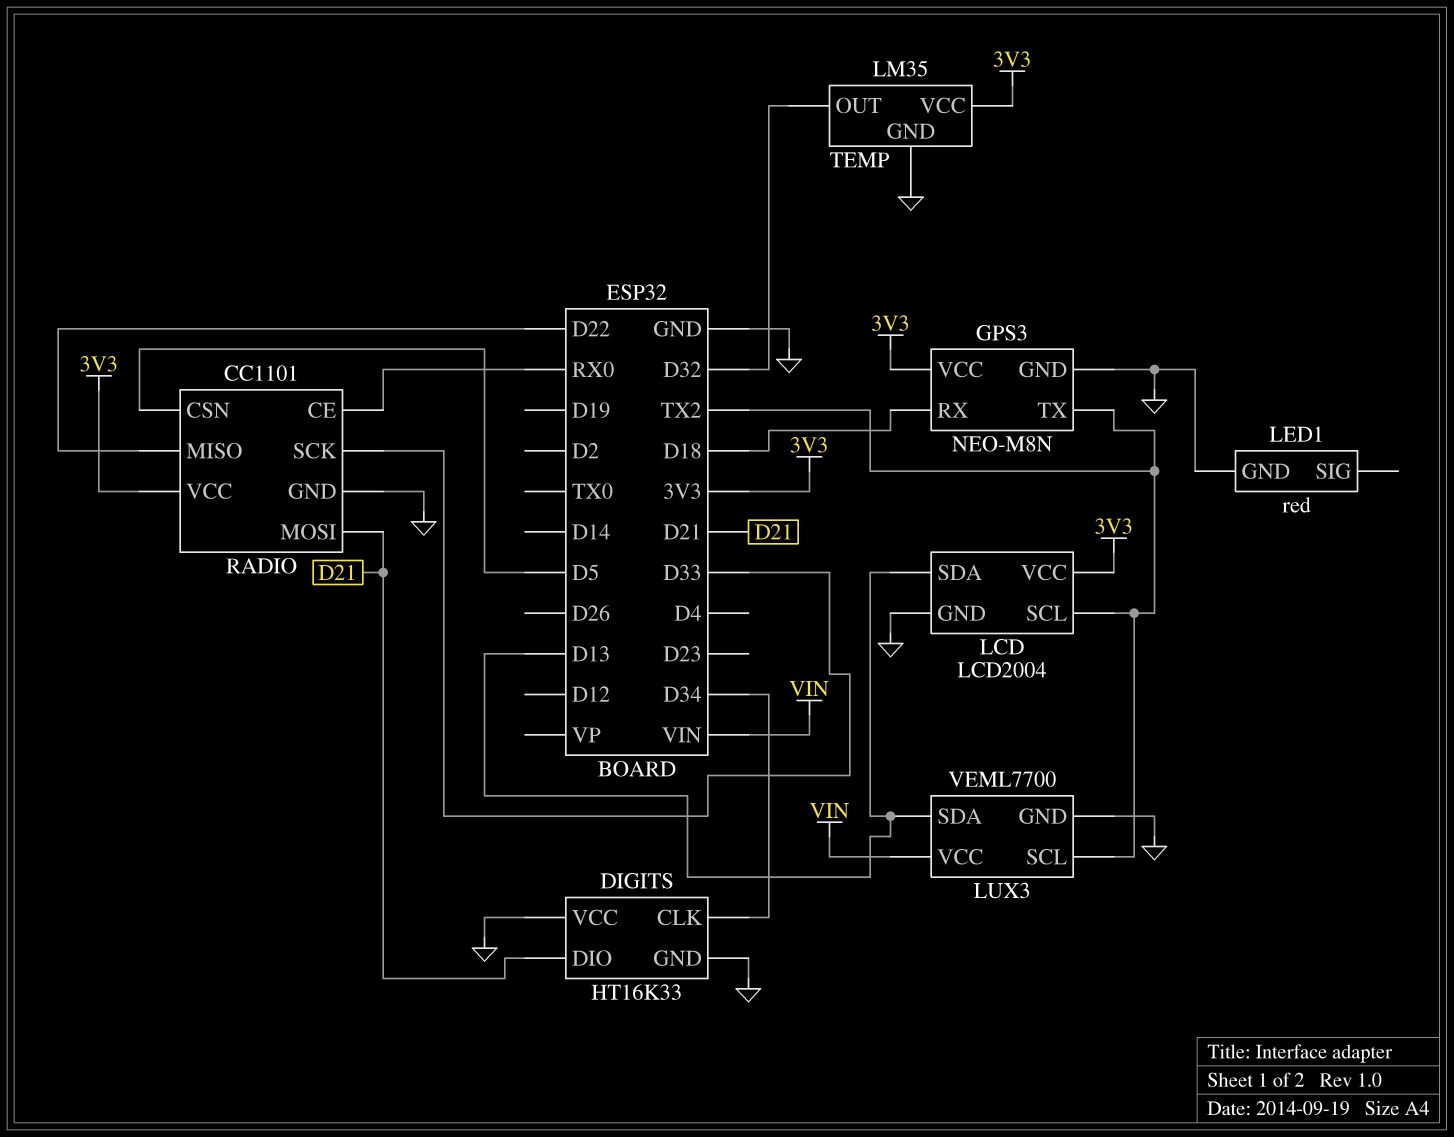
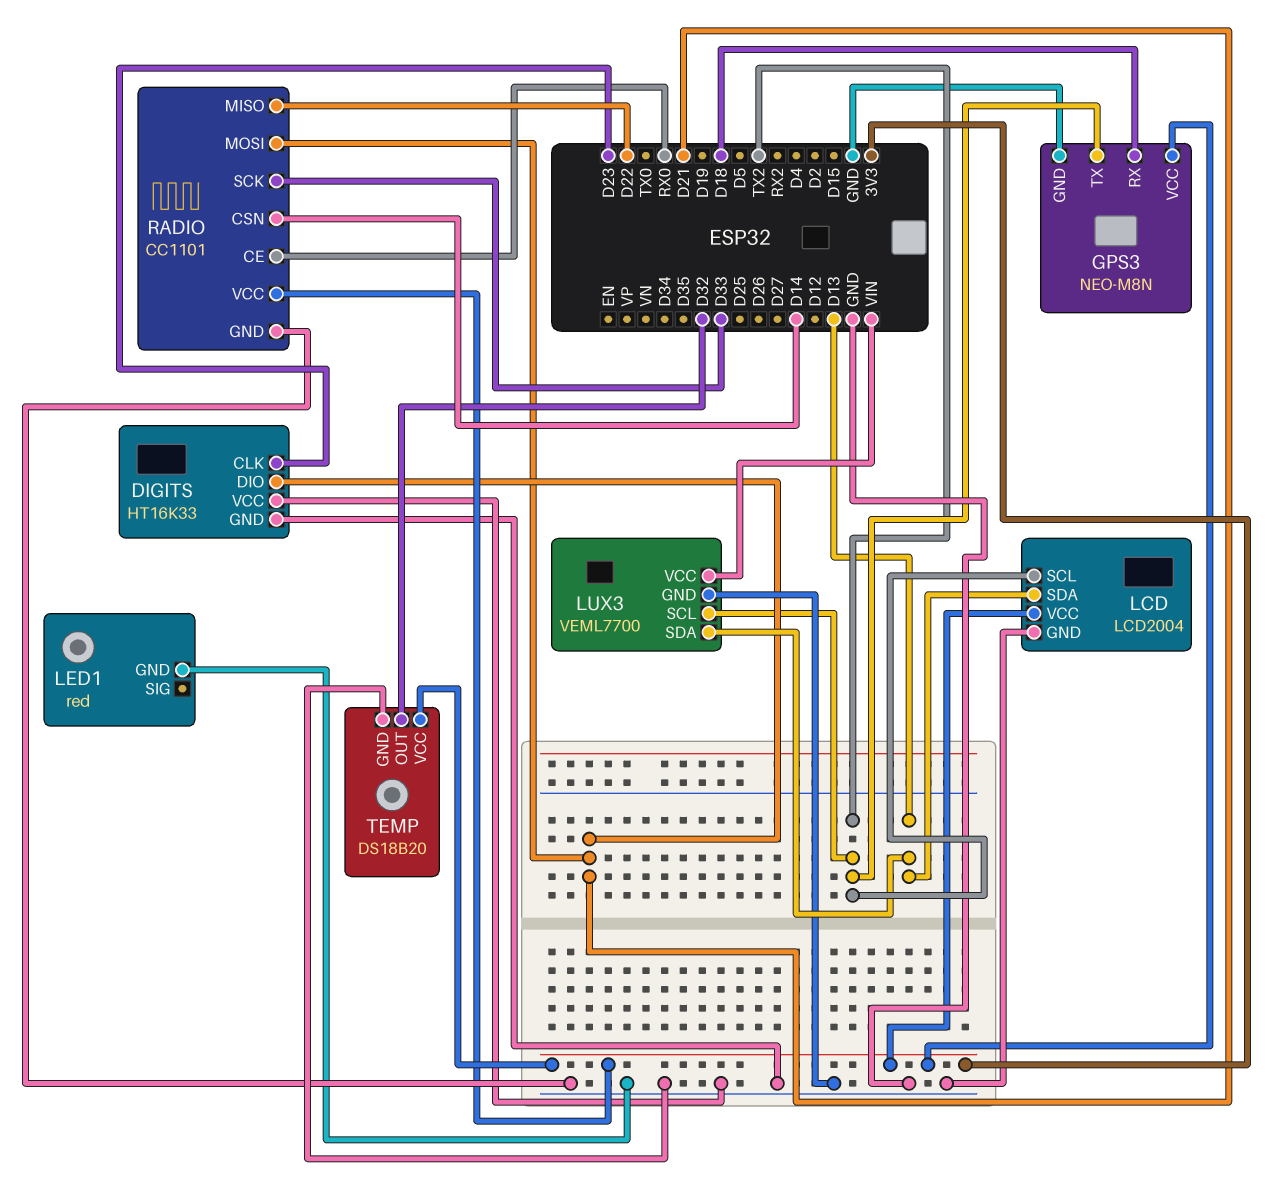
DIGITS pin CLK: D34 -> D23
RADIO pin CSN: D5 -> D14
TEMP: LM35 -> DS18B20

